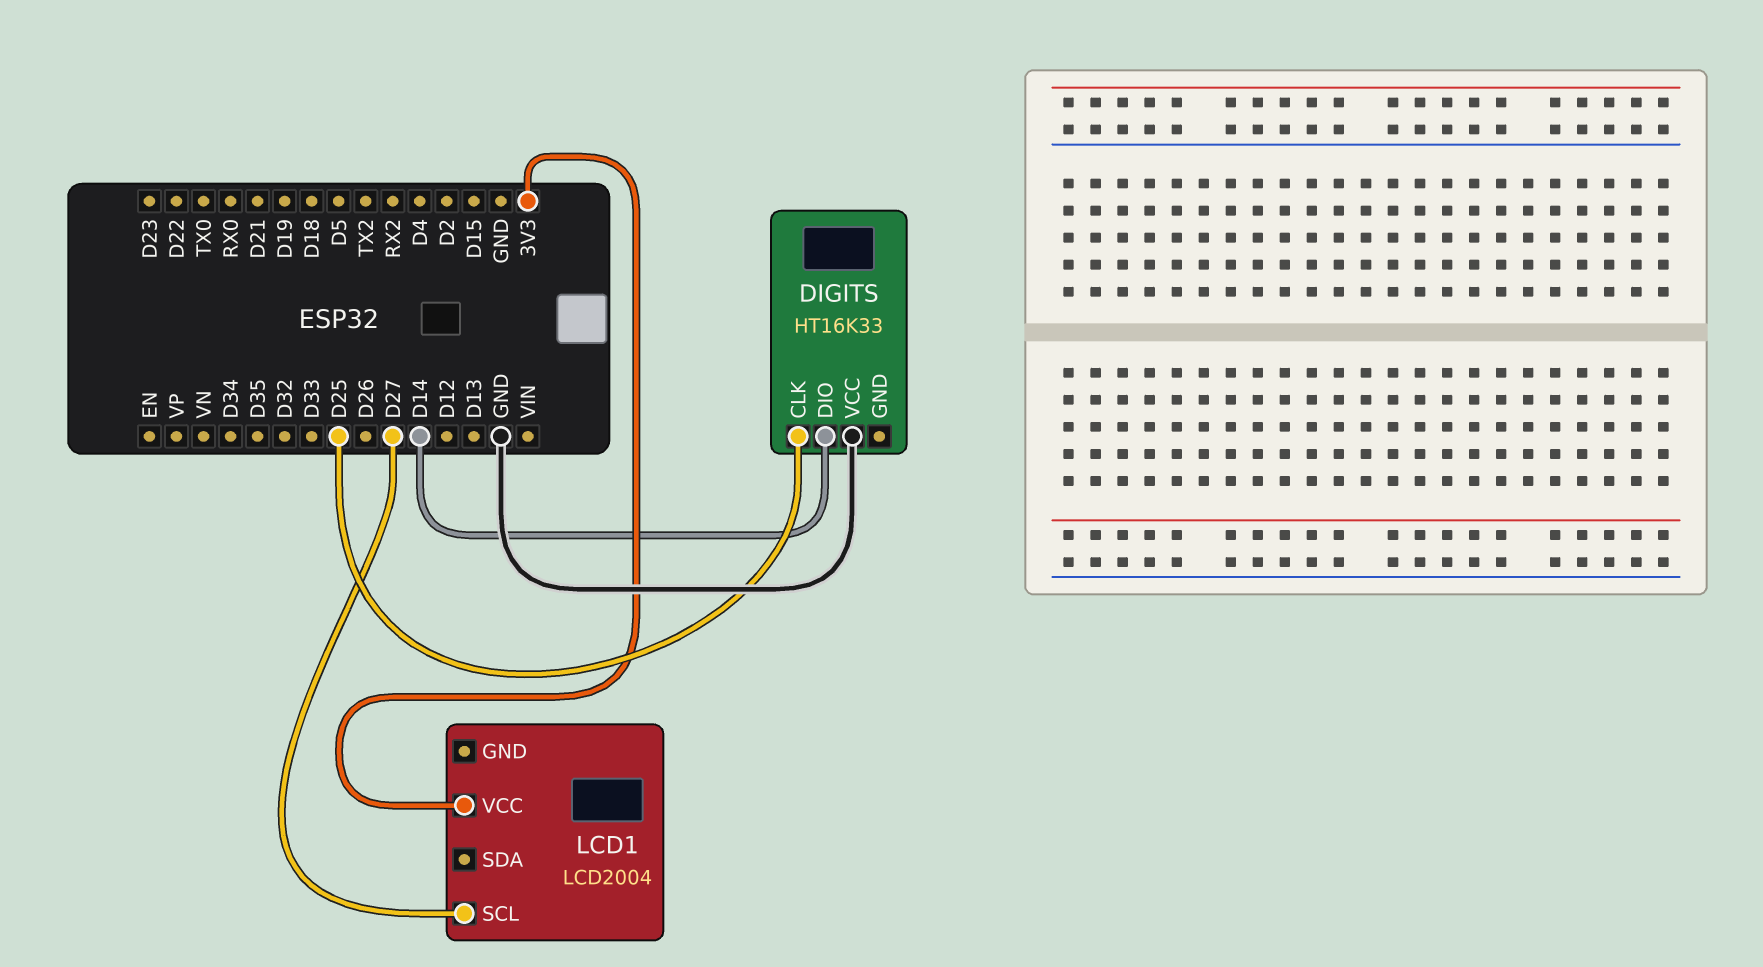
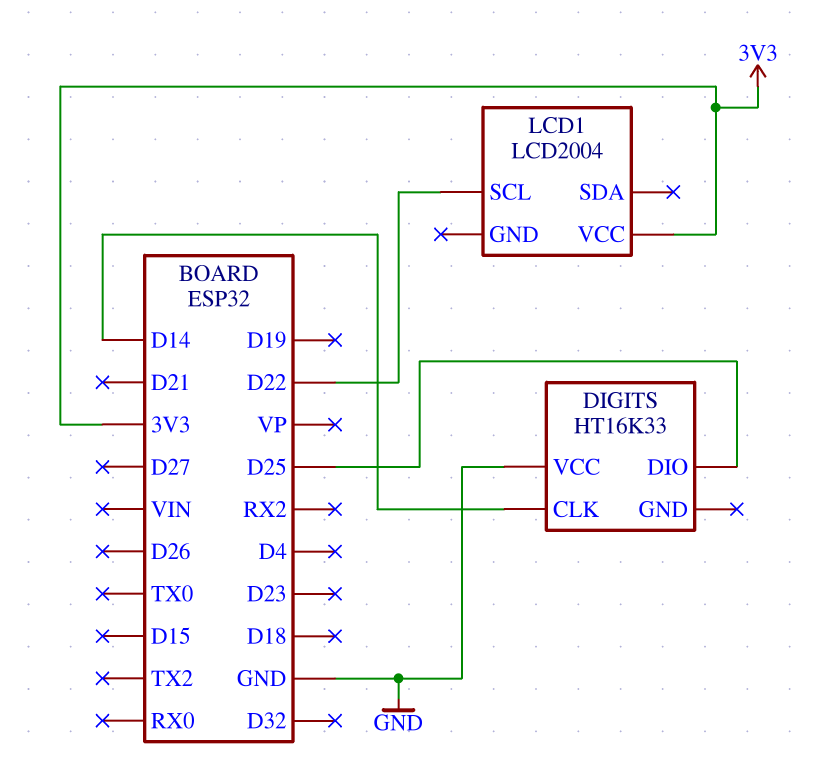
DIGITS pin CLK: D25 -> D14
DIGITS pin DIO: D14 -> D25
LCD1 pin SCL: D27 -> D22

